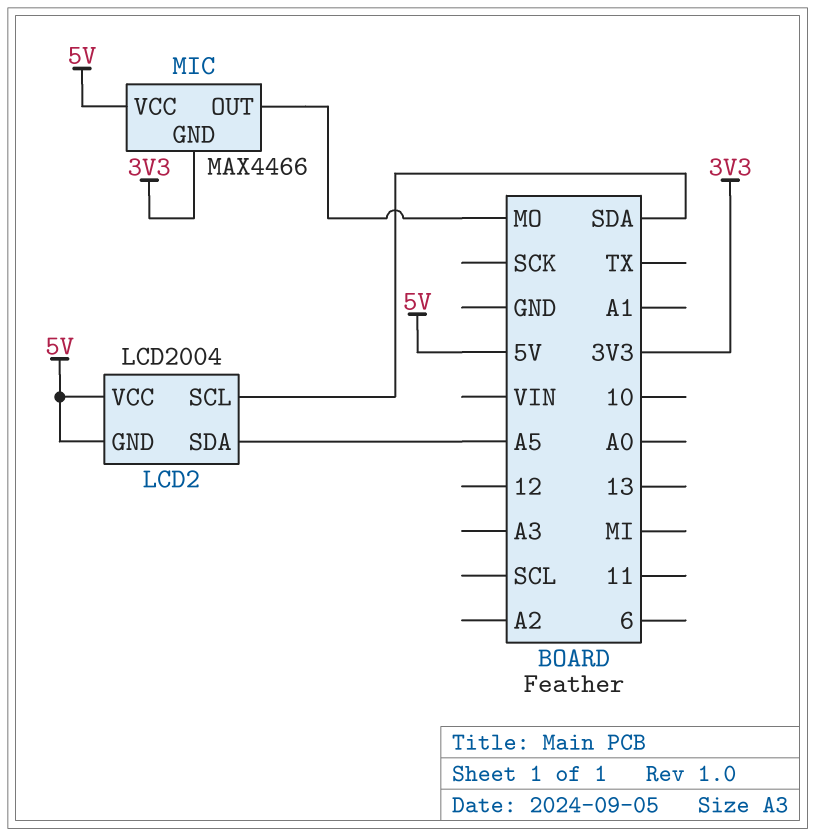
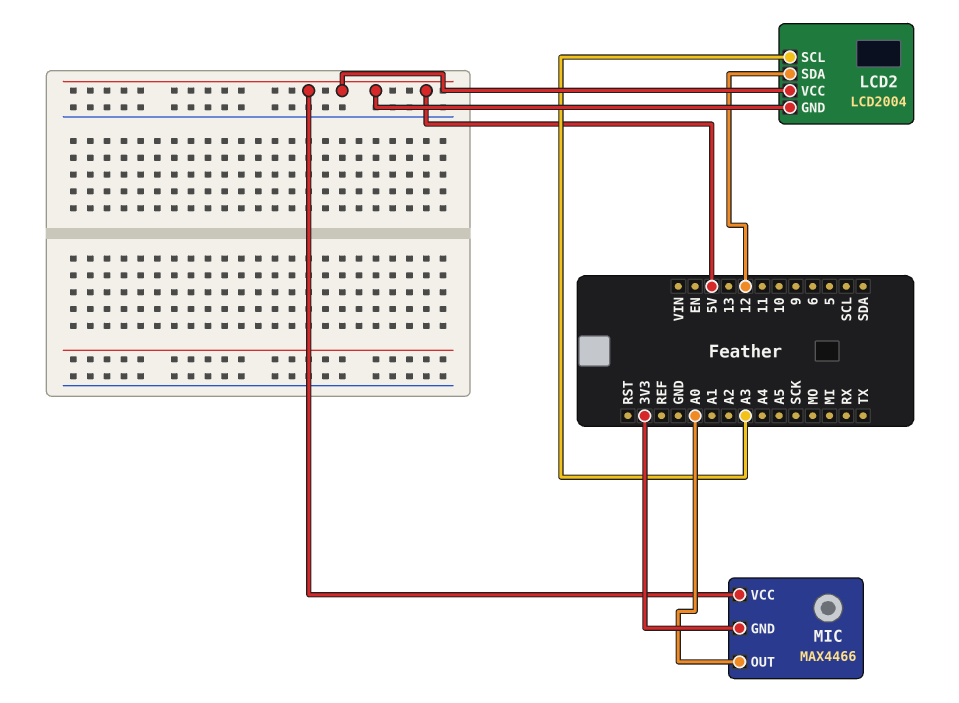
LCD2 pin SCL: SDA -> A3
LCD2 pin SDA: A5 -> 12
MIC pin OUT: MO -> A0

